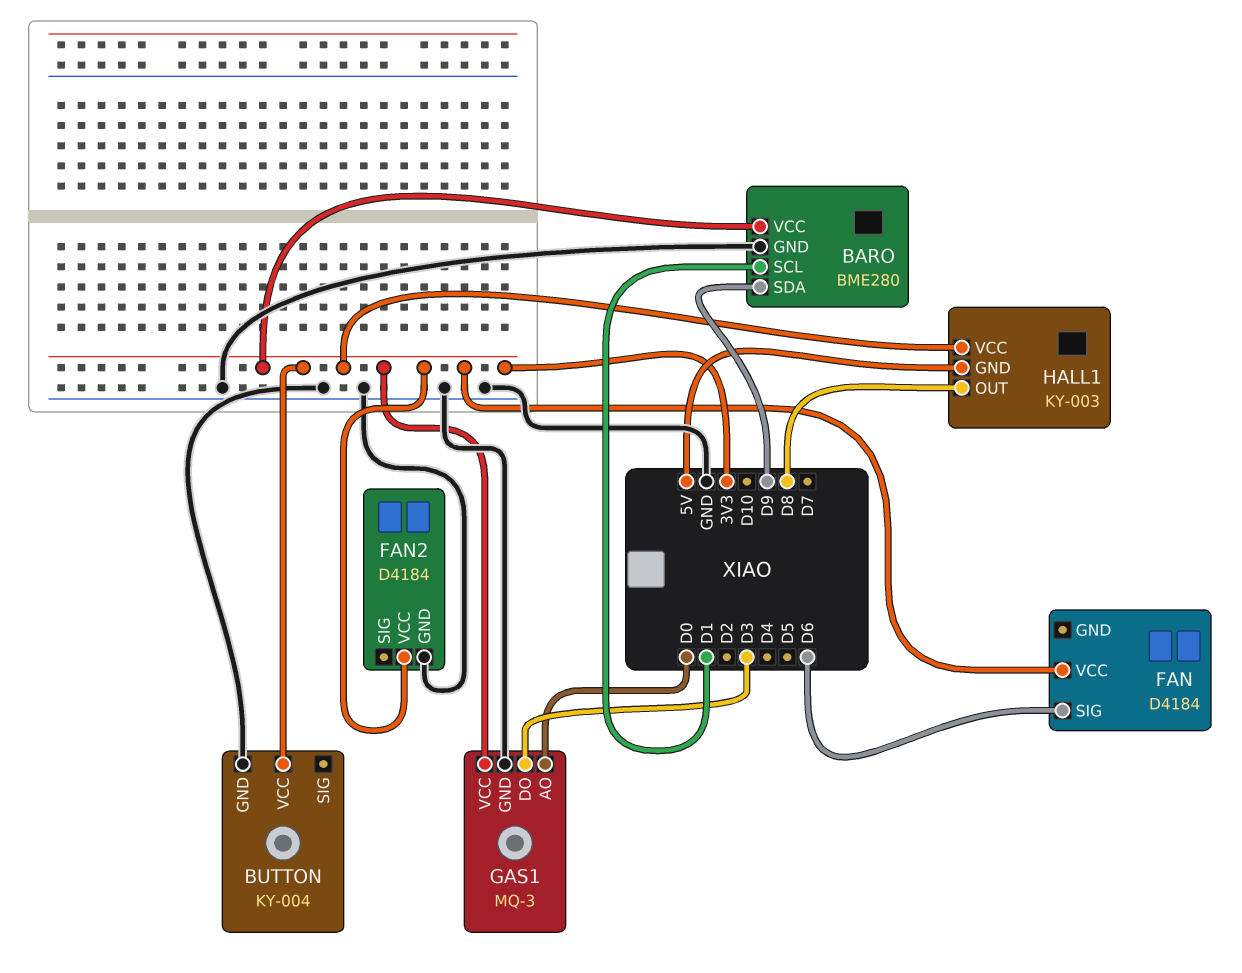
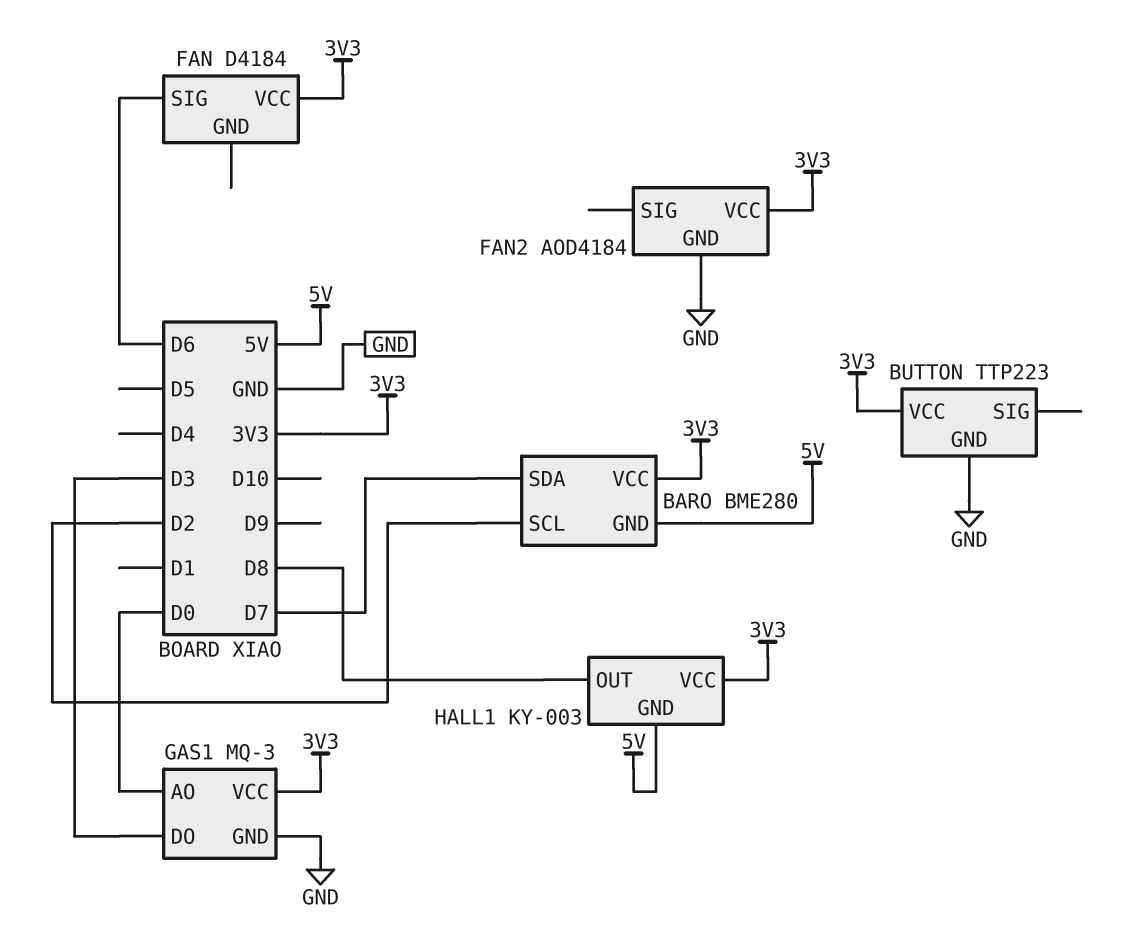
BARO pin GND: GND -> 5V
BARO pin SCL: D1 -> D2
BARO pin SDA: D9 -> D7
BUTTON: KY-004 -> TTP223
FAN2: D4184 -> AOD4184

